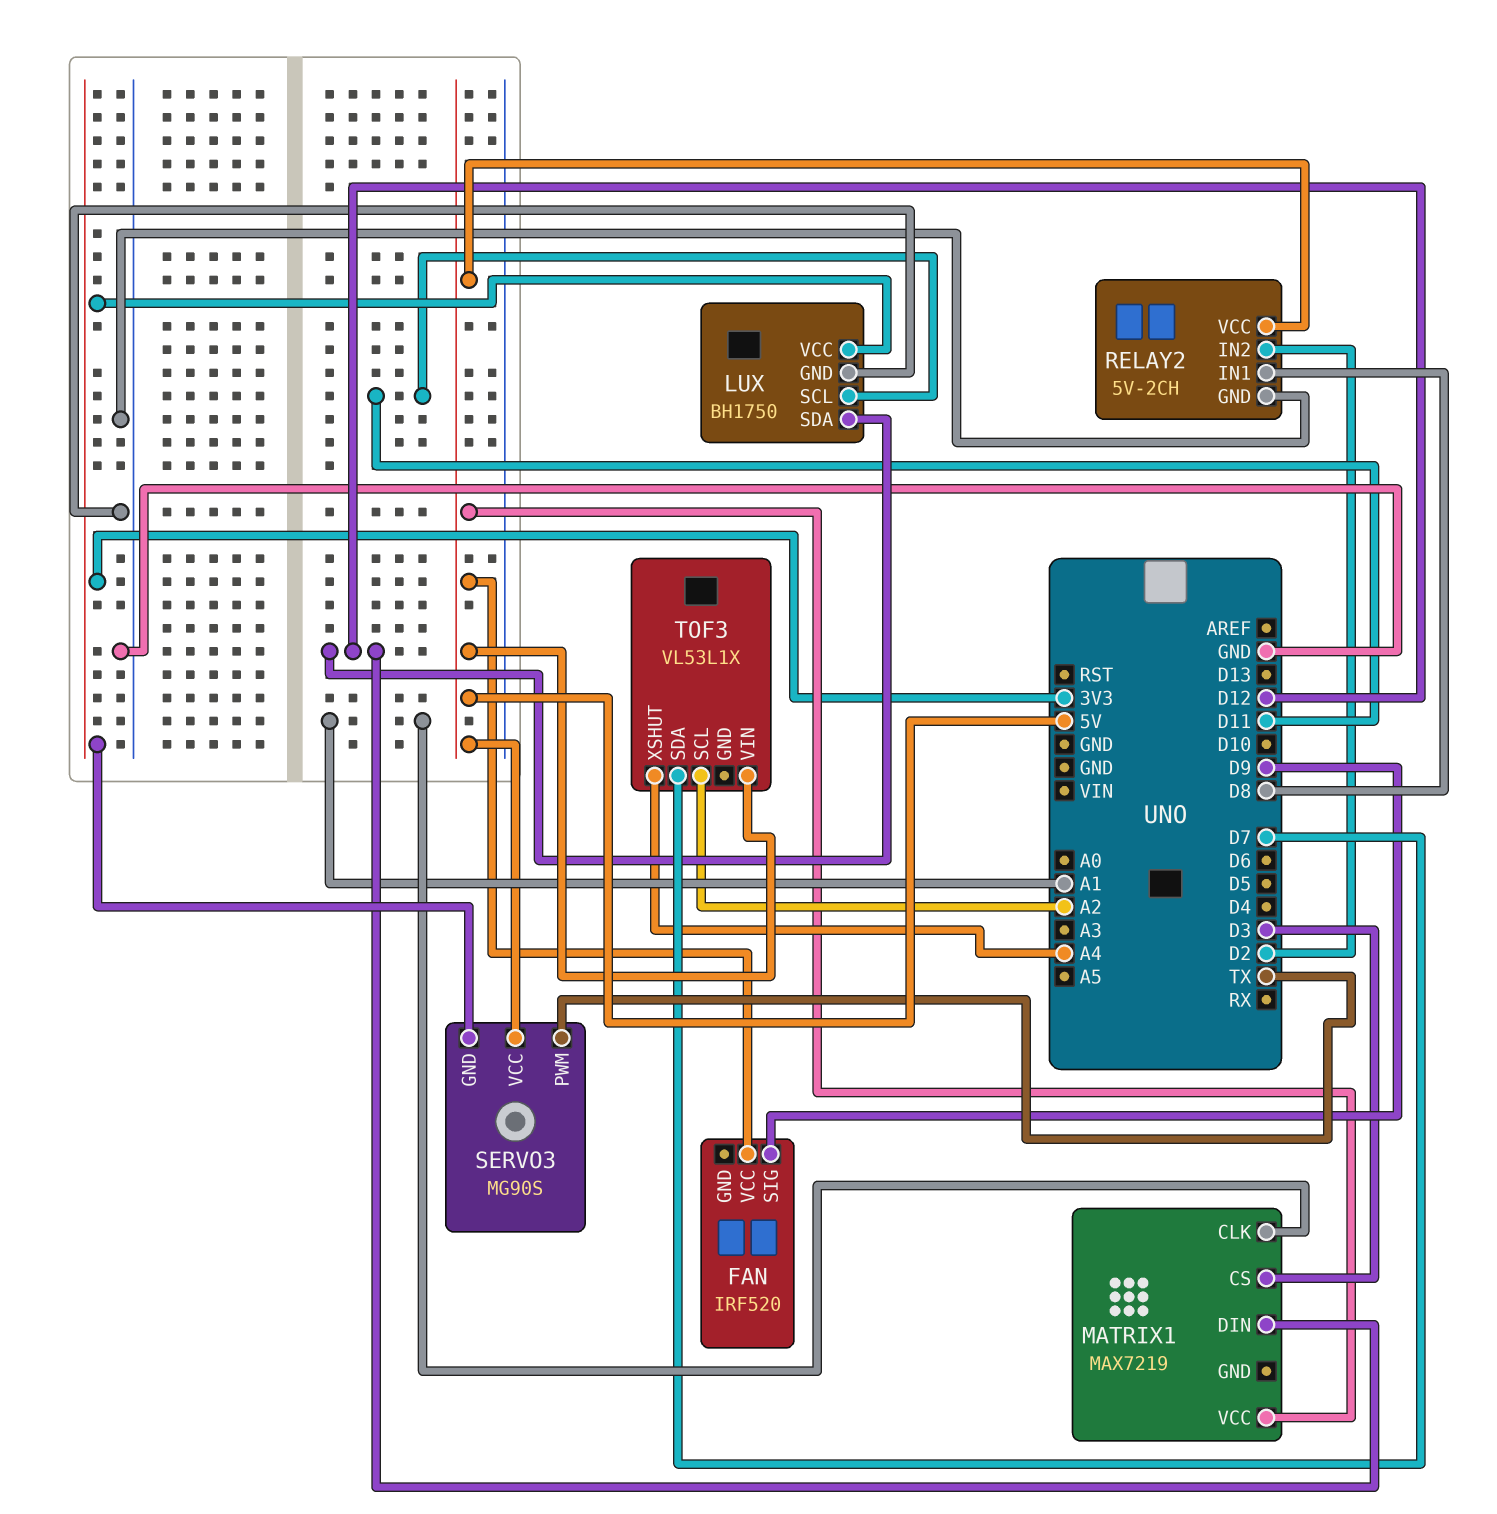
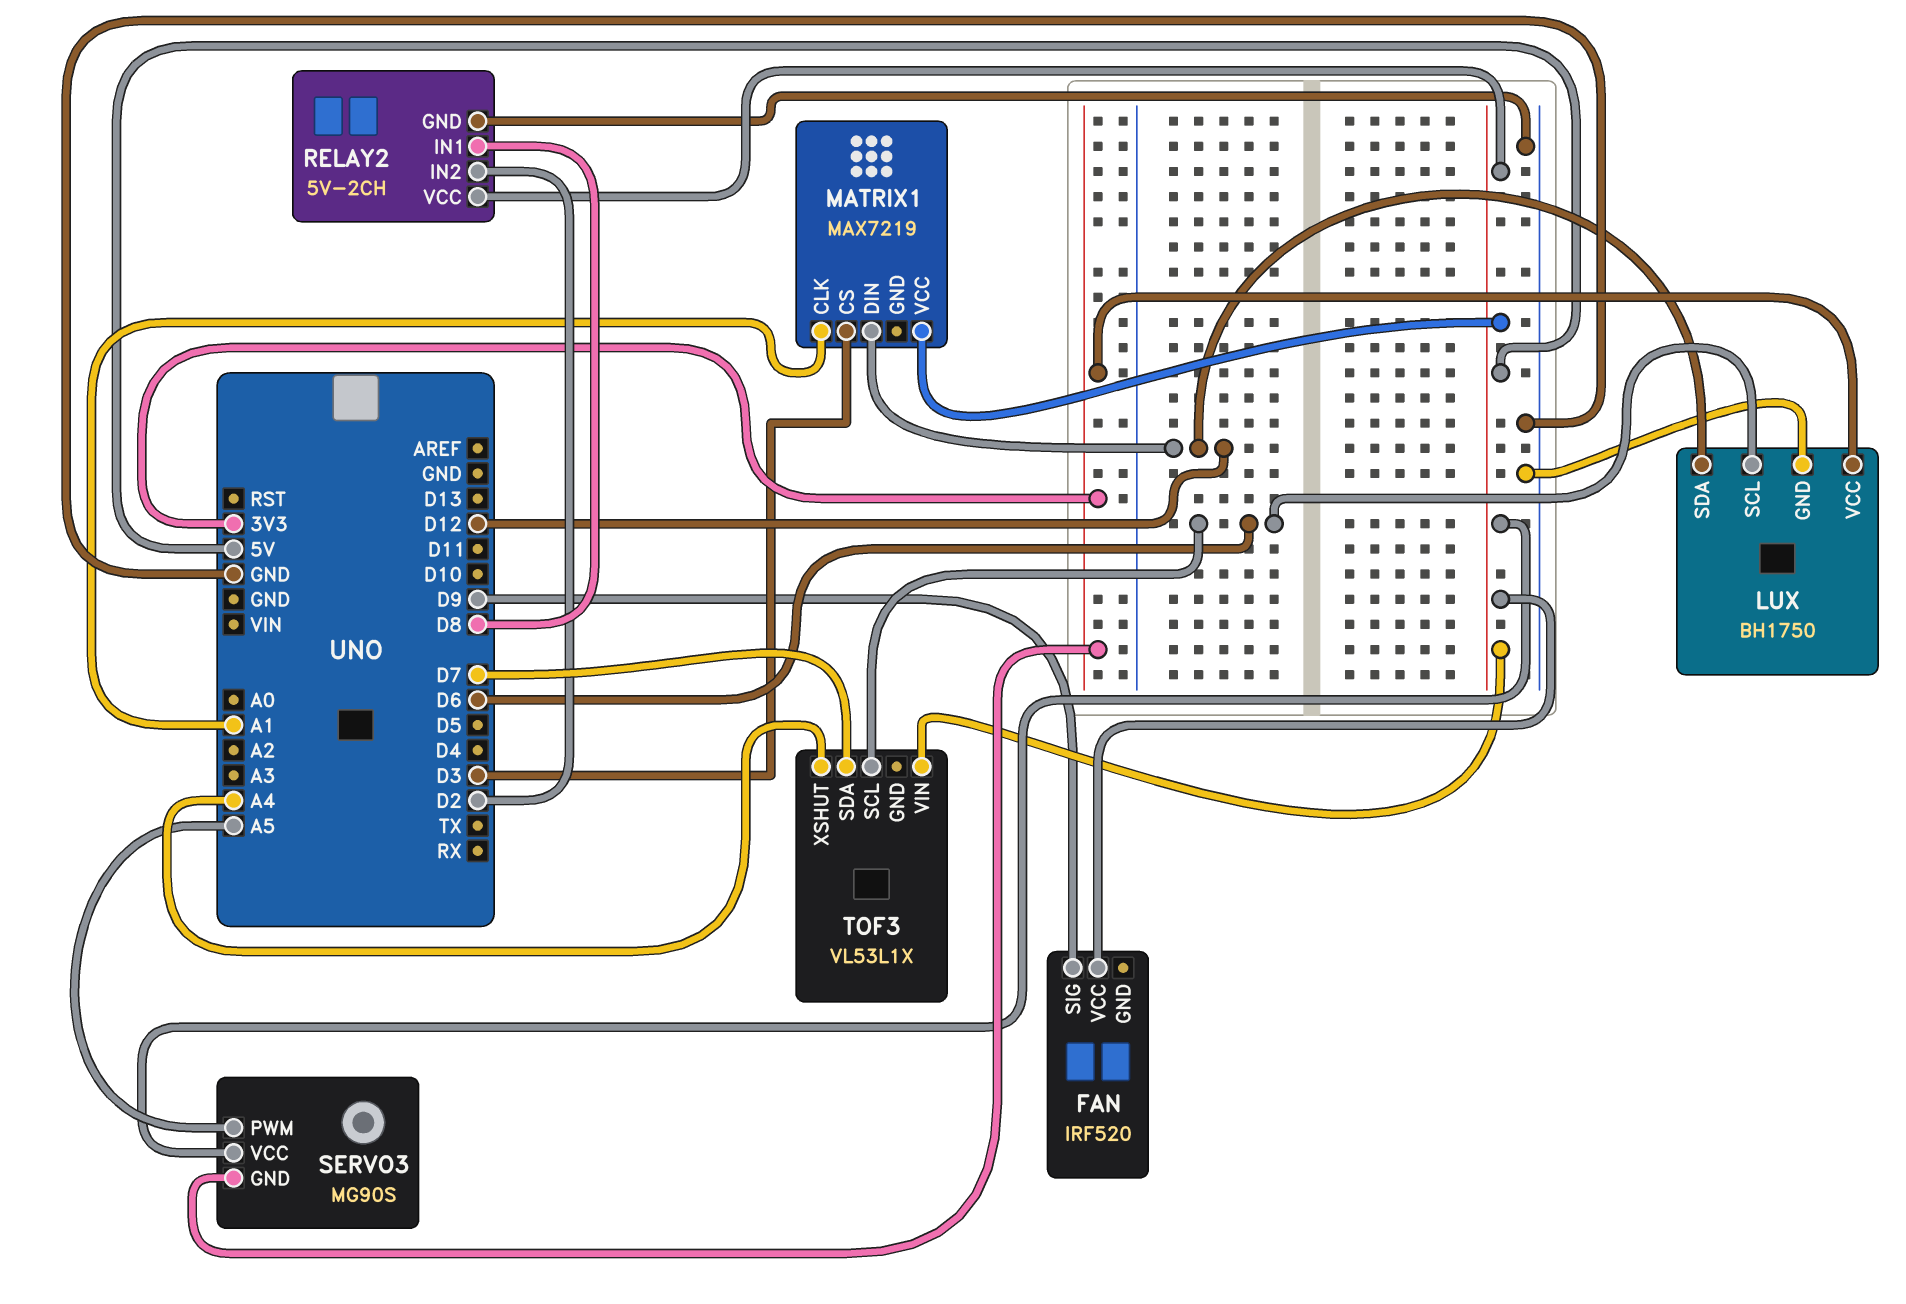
LUX pin SCL: D11 -> D6
SERVO3 pin PWM: TX -> A5
TOF3 pin SCL: A2 -> D6

